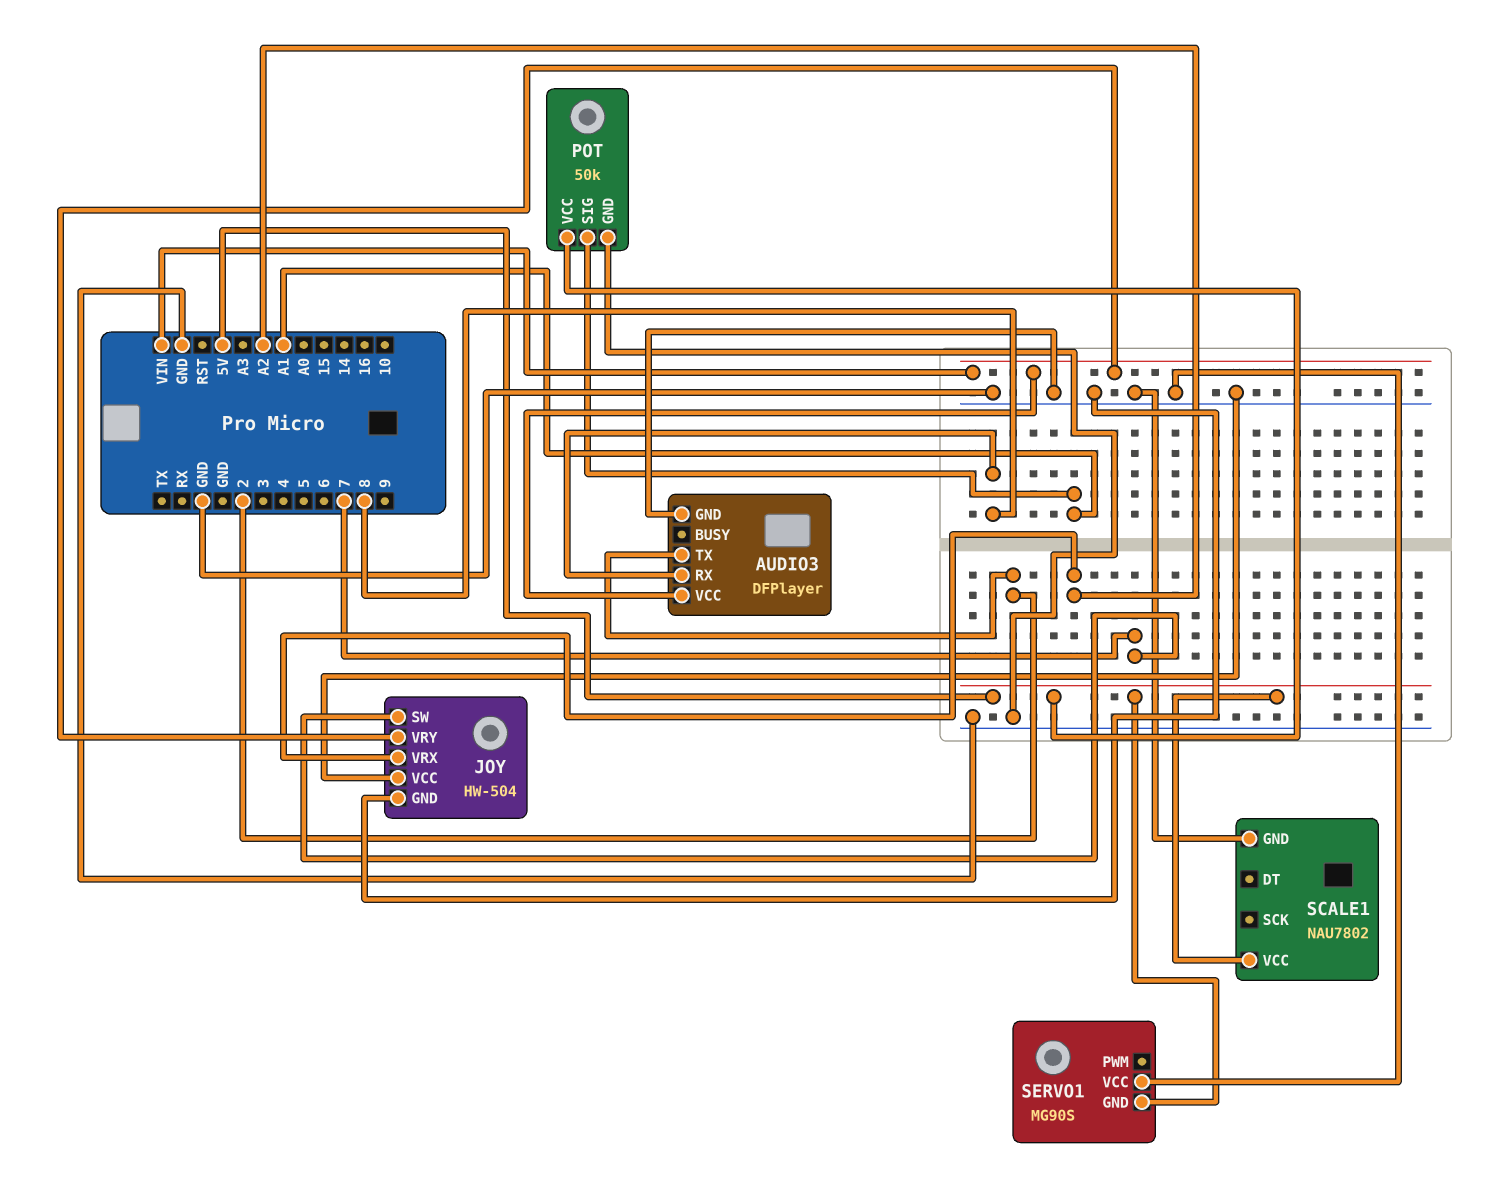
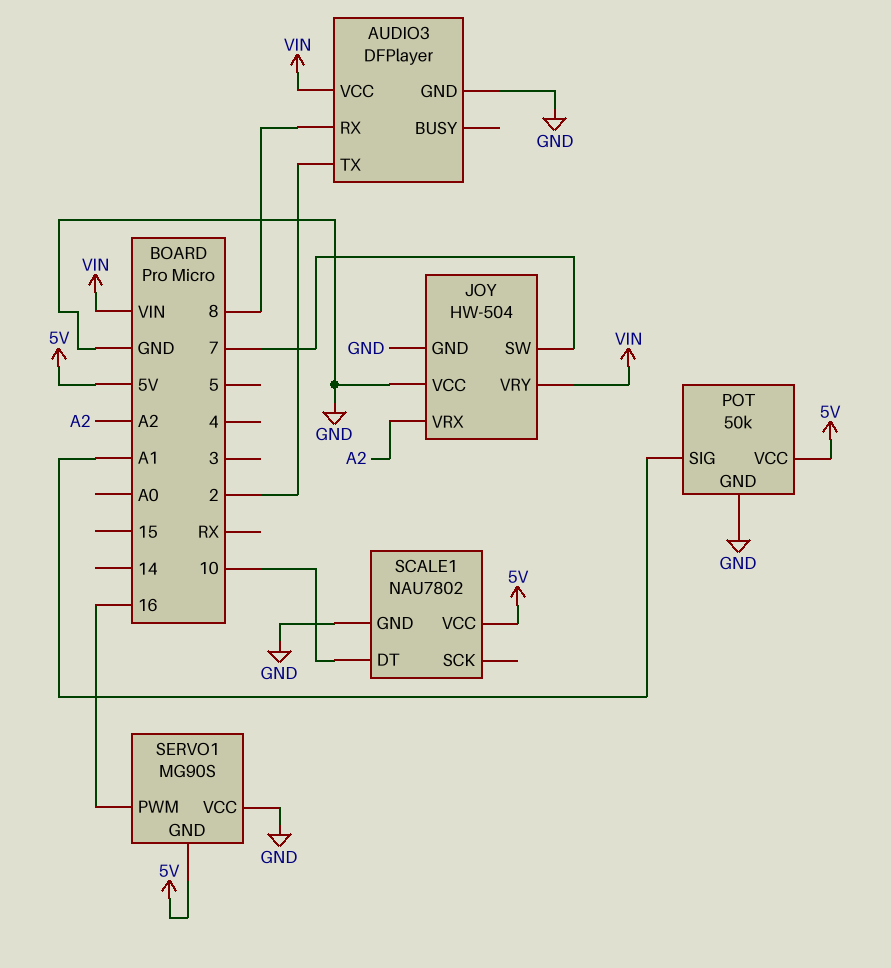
SCALE1 pin DT: none -> 10
SERVO1 pin PWM: none -> 16

